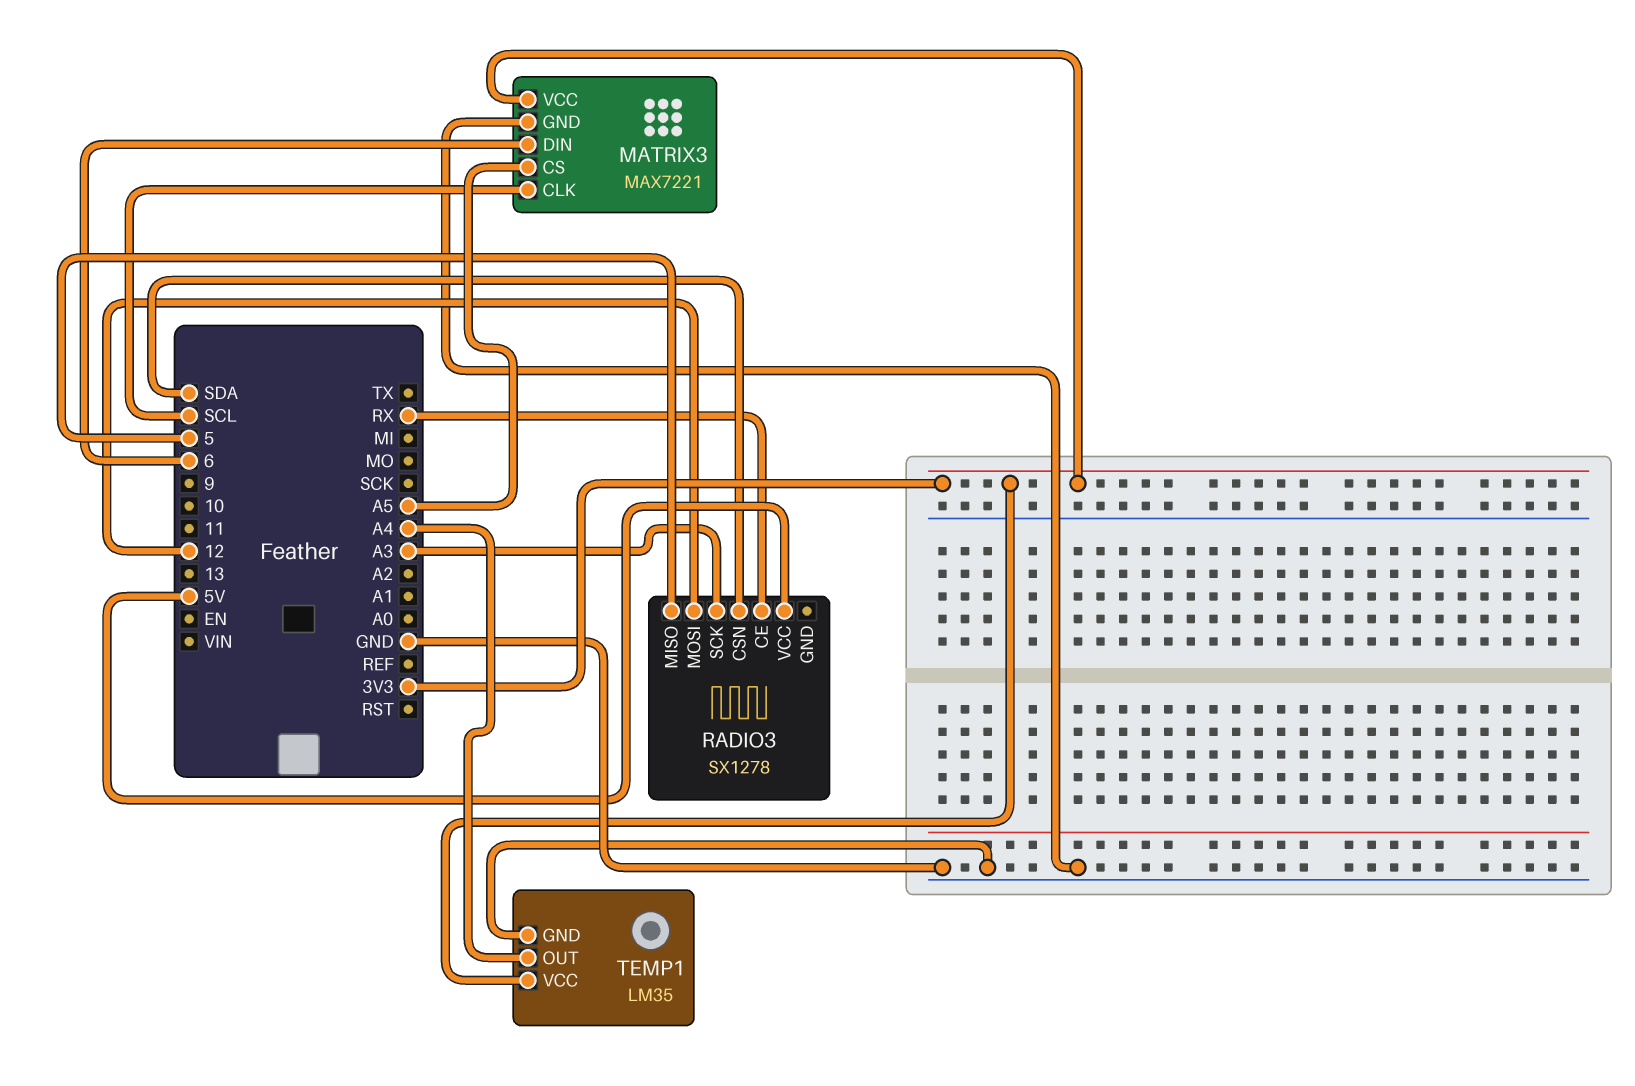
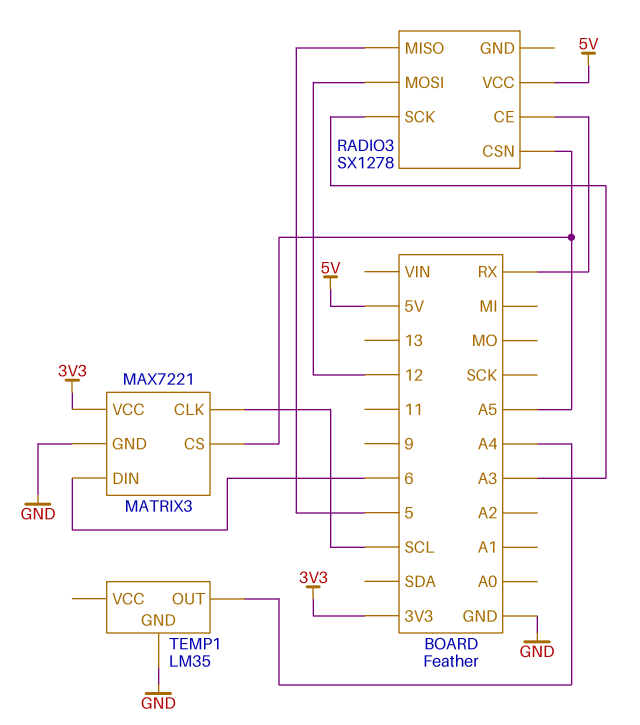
RADIO3 pin CSN: SDA -> A5
TEMP1 pin VCC: 3V3 -> none

